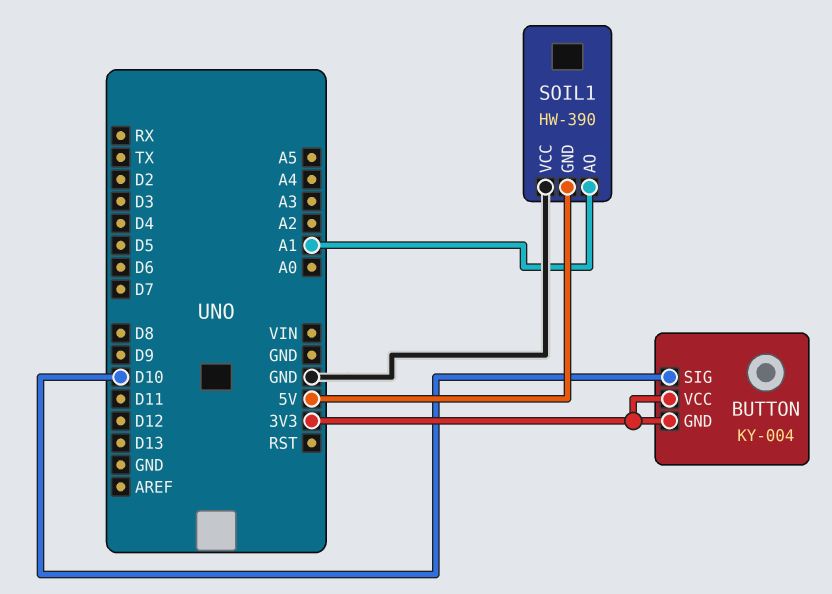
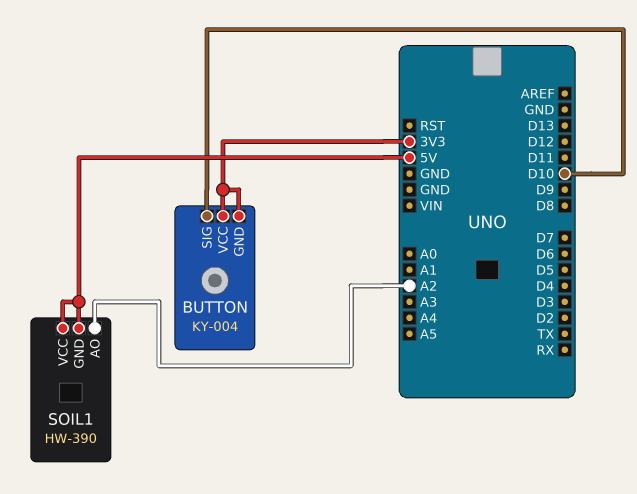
SOIL1 pin AO: A1 -> A2
SOIL1 pin VCC: GND -> 5V

